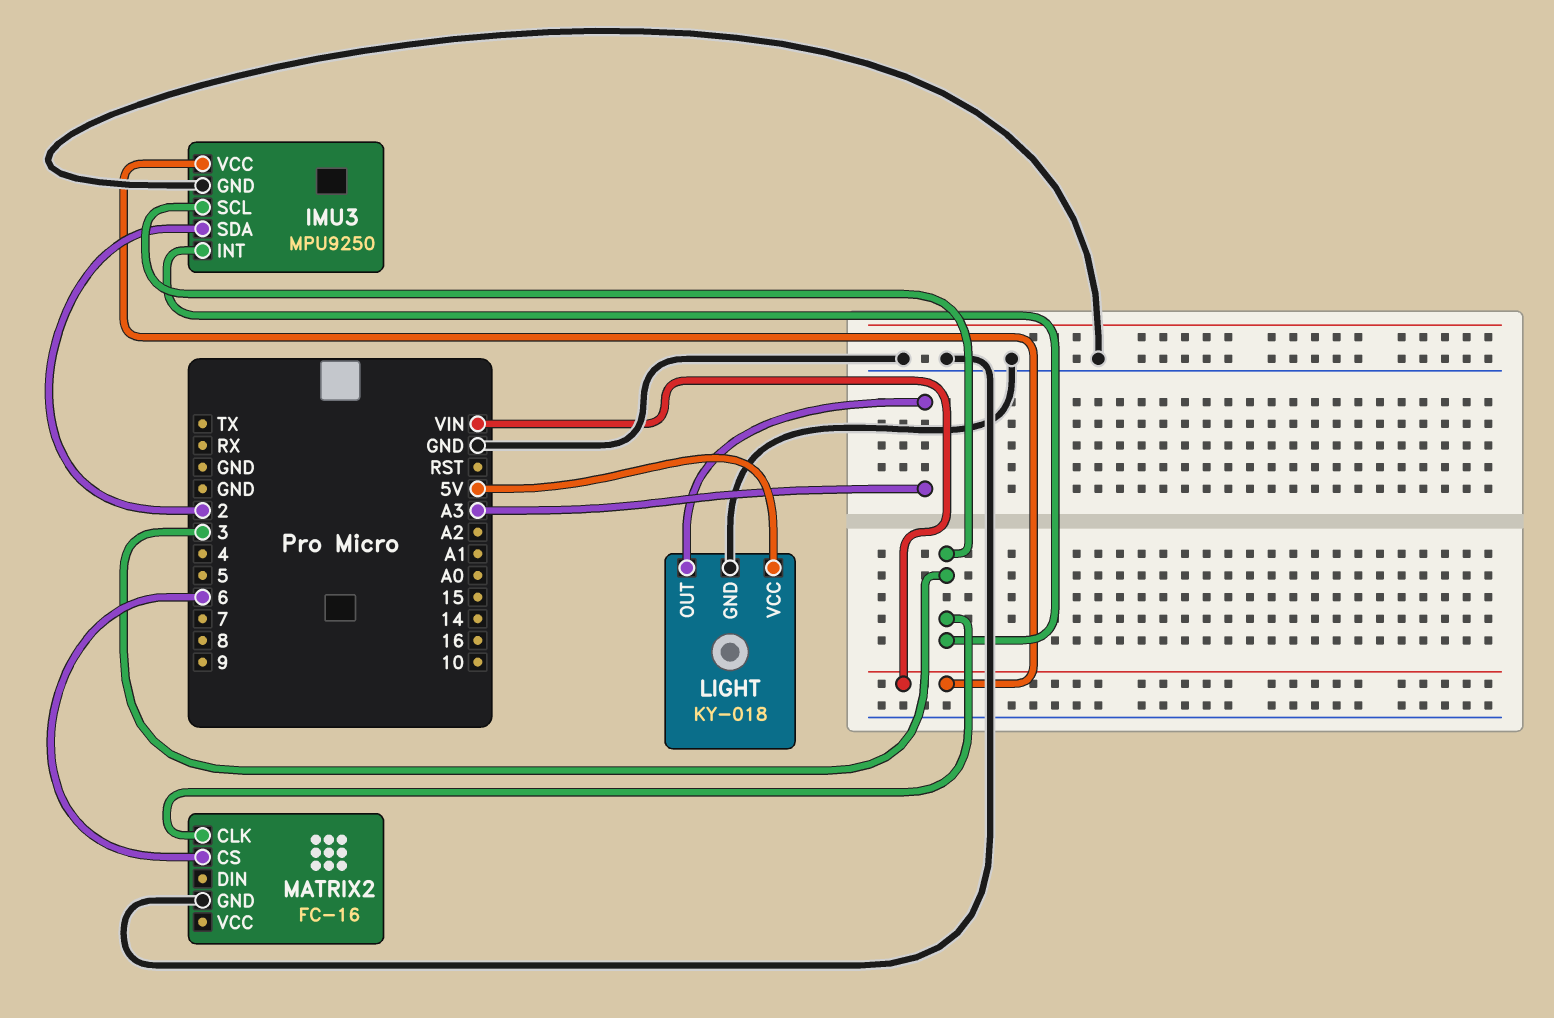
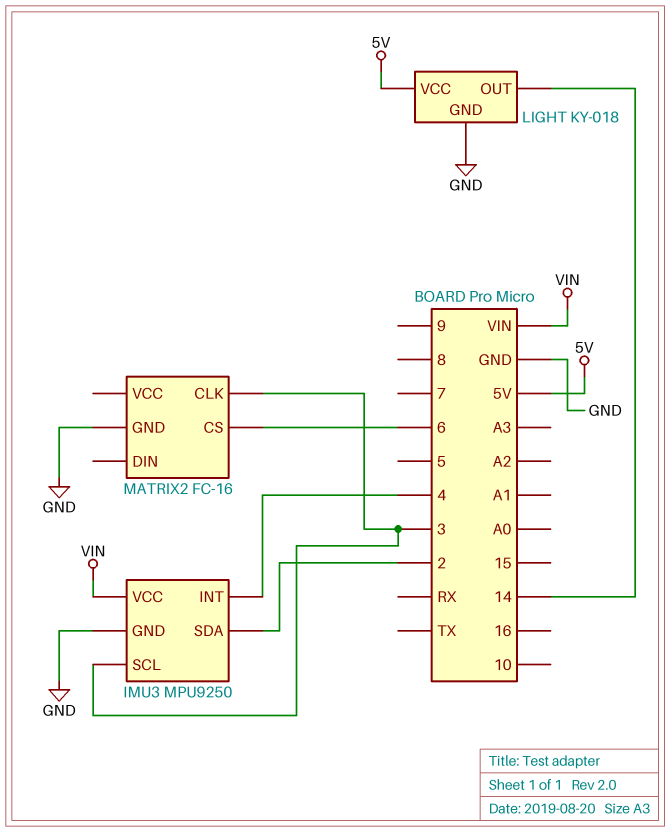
IMU3 pin INT: 3 -> 4
LIGHT pin OUT: A3 -> 14

